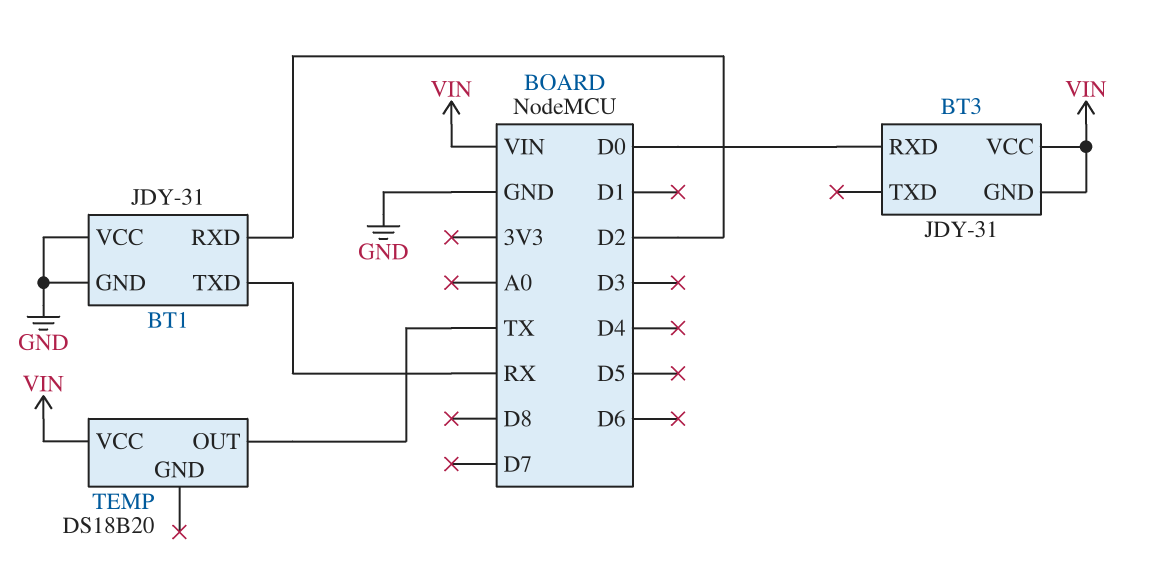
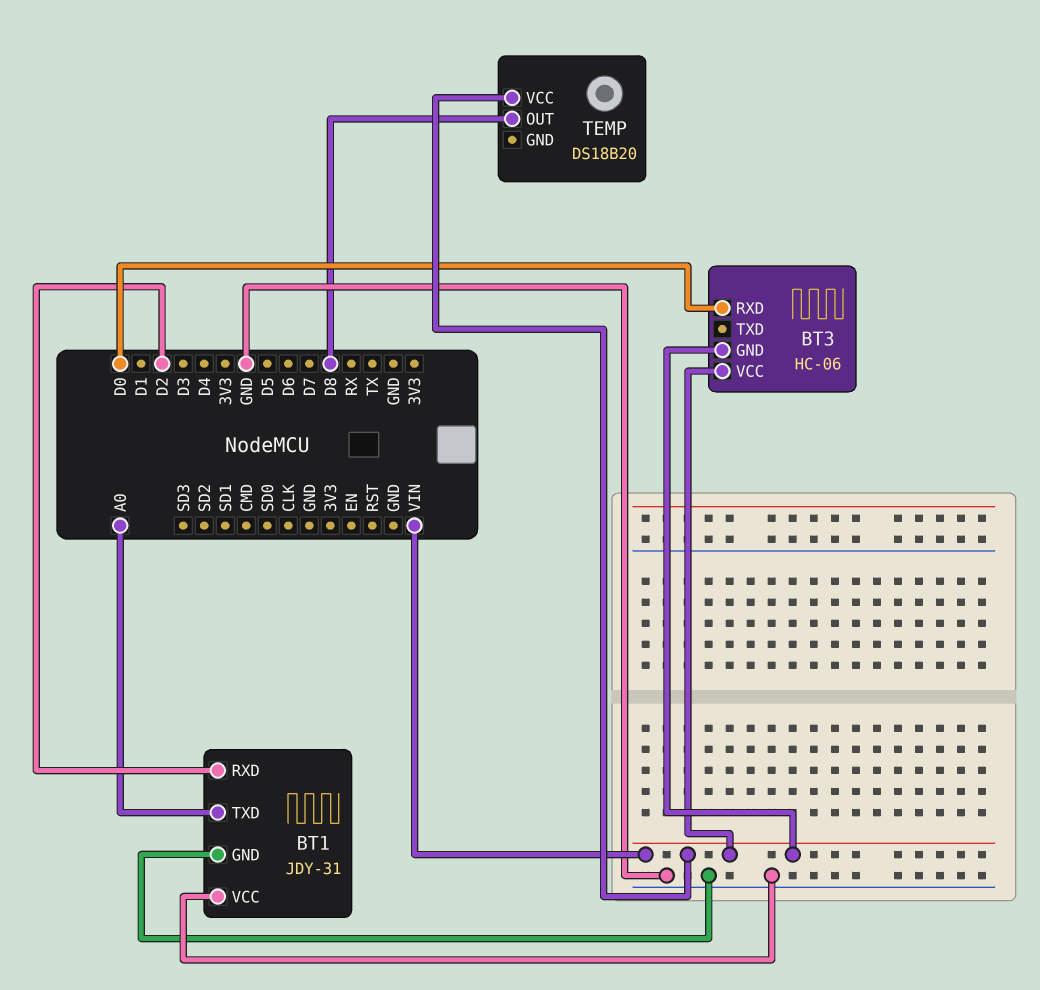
BT1 pin TXD: RX -> A0
BT3: JDY-31 -> HC-06
TEMP pin OUT: TX -> D8

